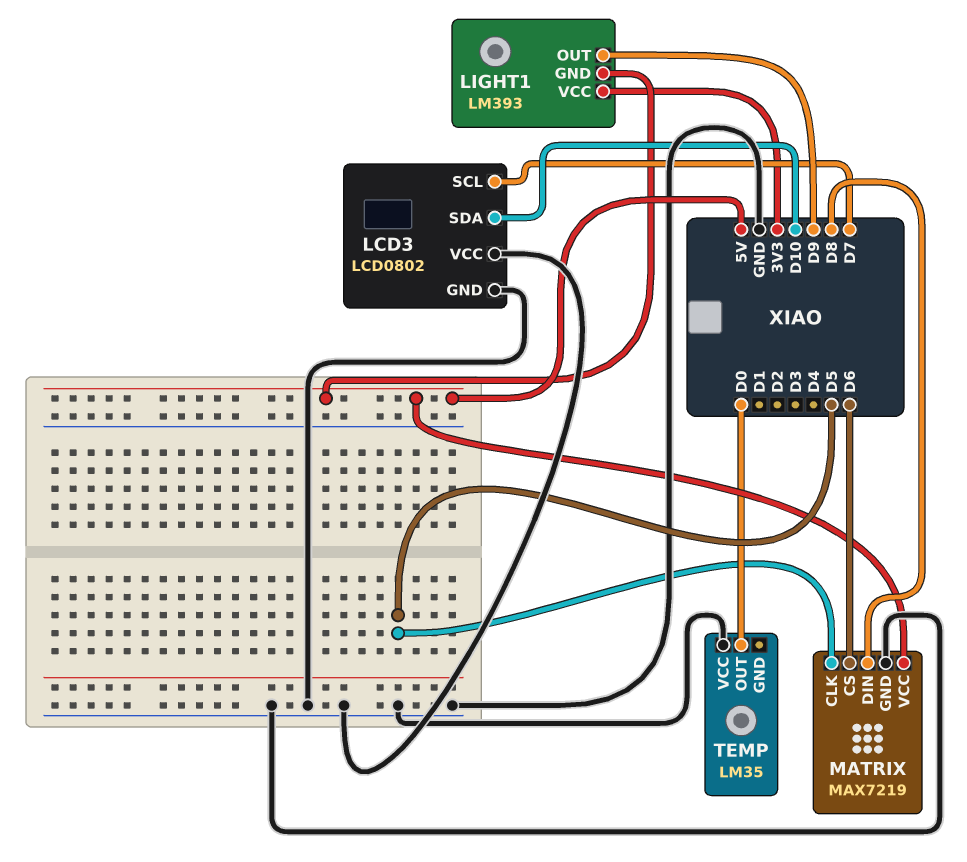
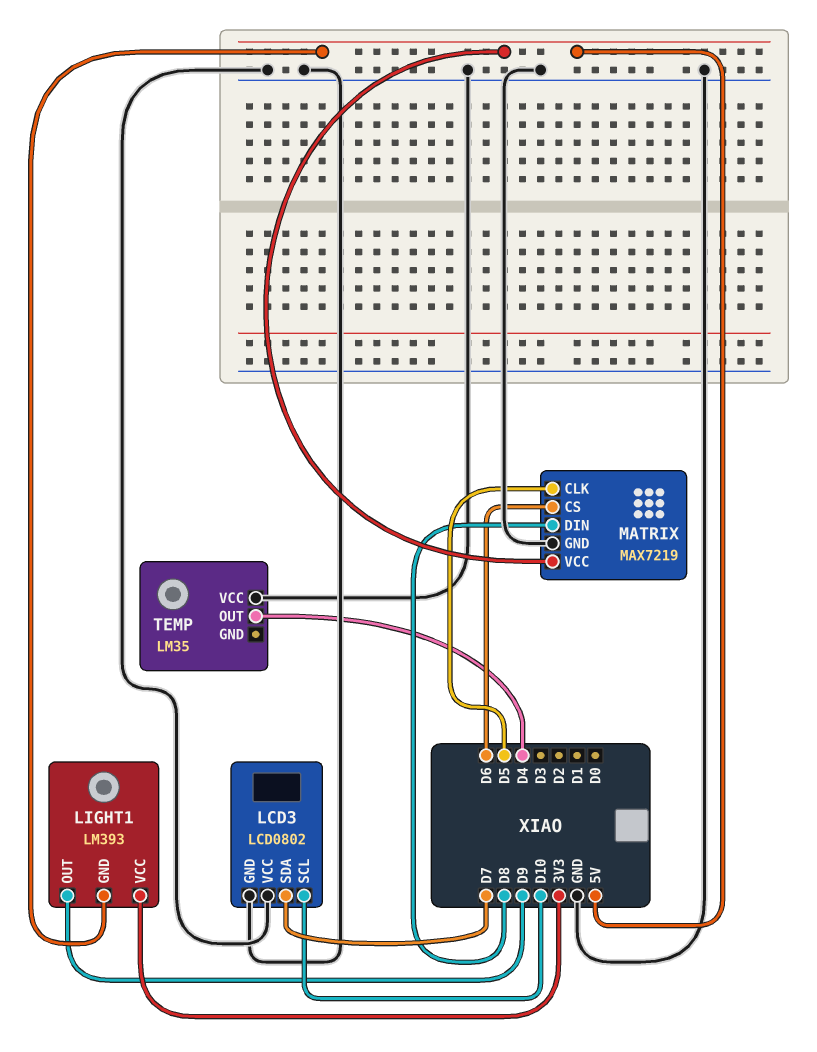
LCD3 pin SCL: D7 -> D10
LCD3 pin SDA: D10 -> D7
TEMP pin OUT: D0 -> D4

